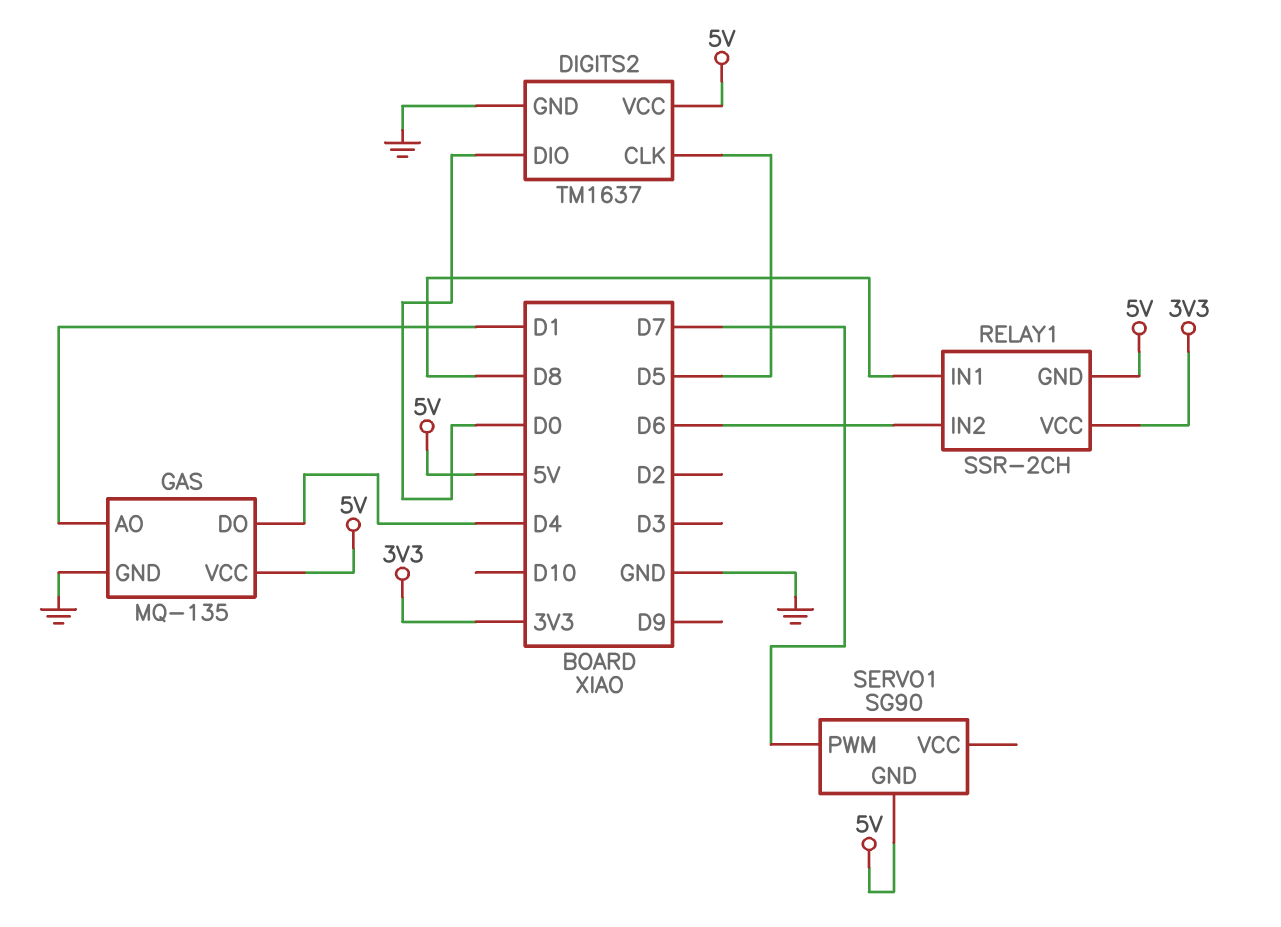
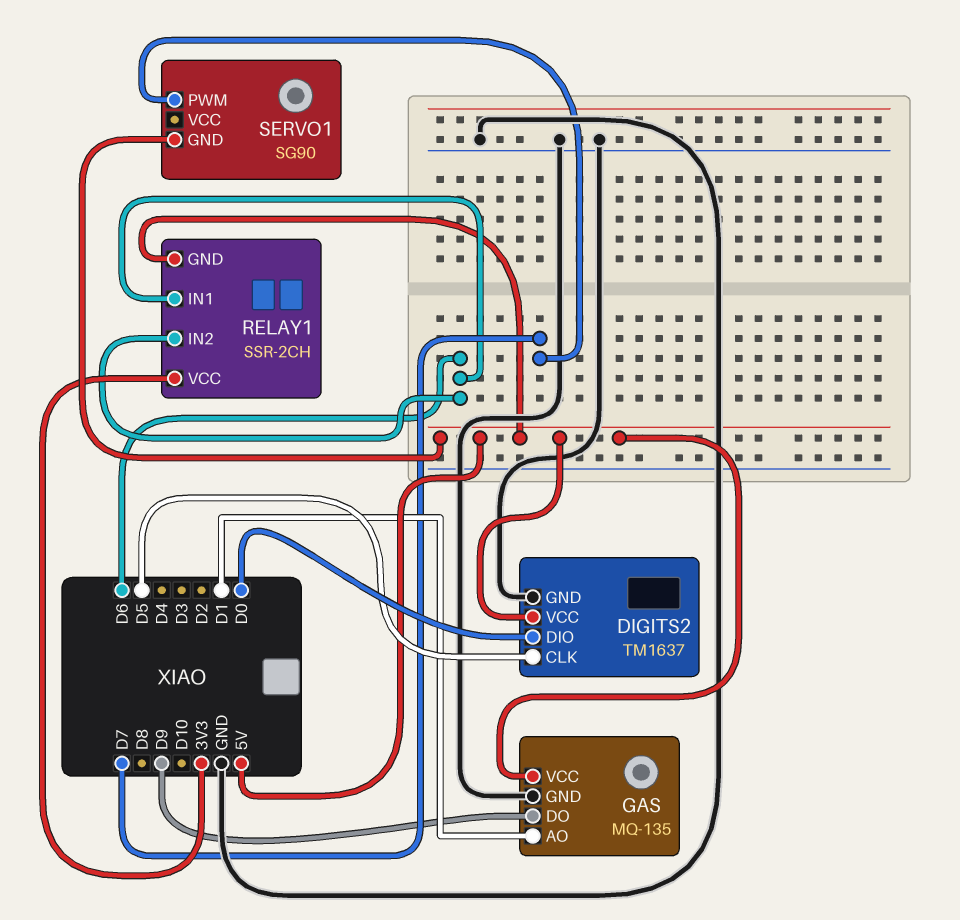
GAS pin DO: D4 -> D9
RELAY1 pin IN1: D8 -> D6

